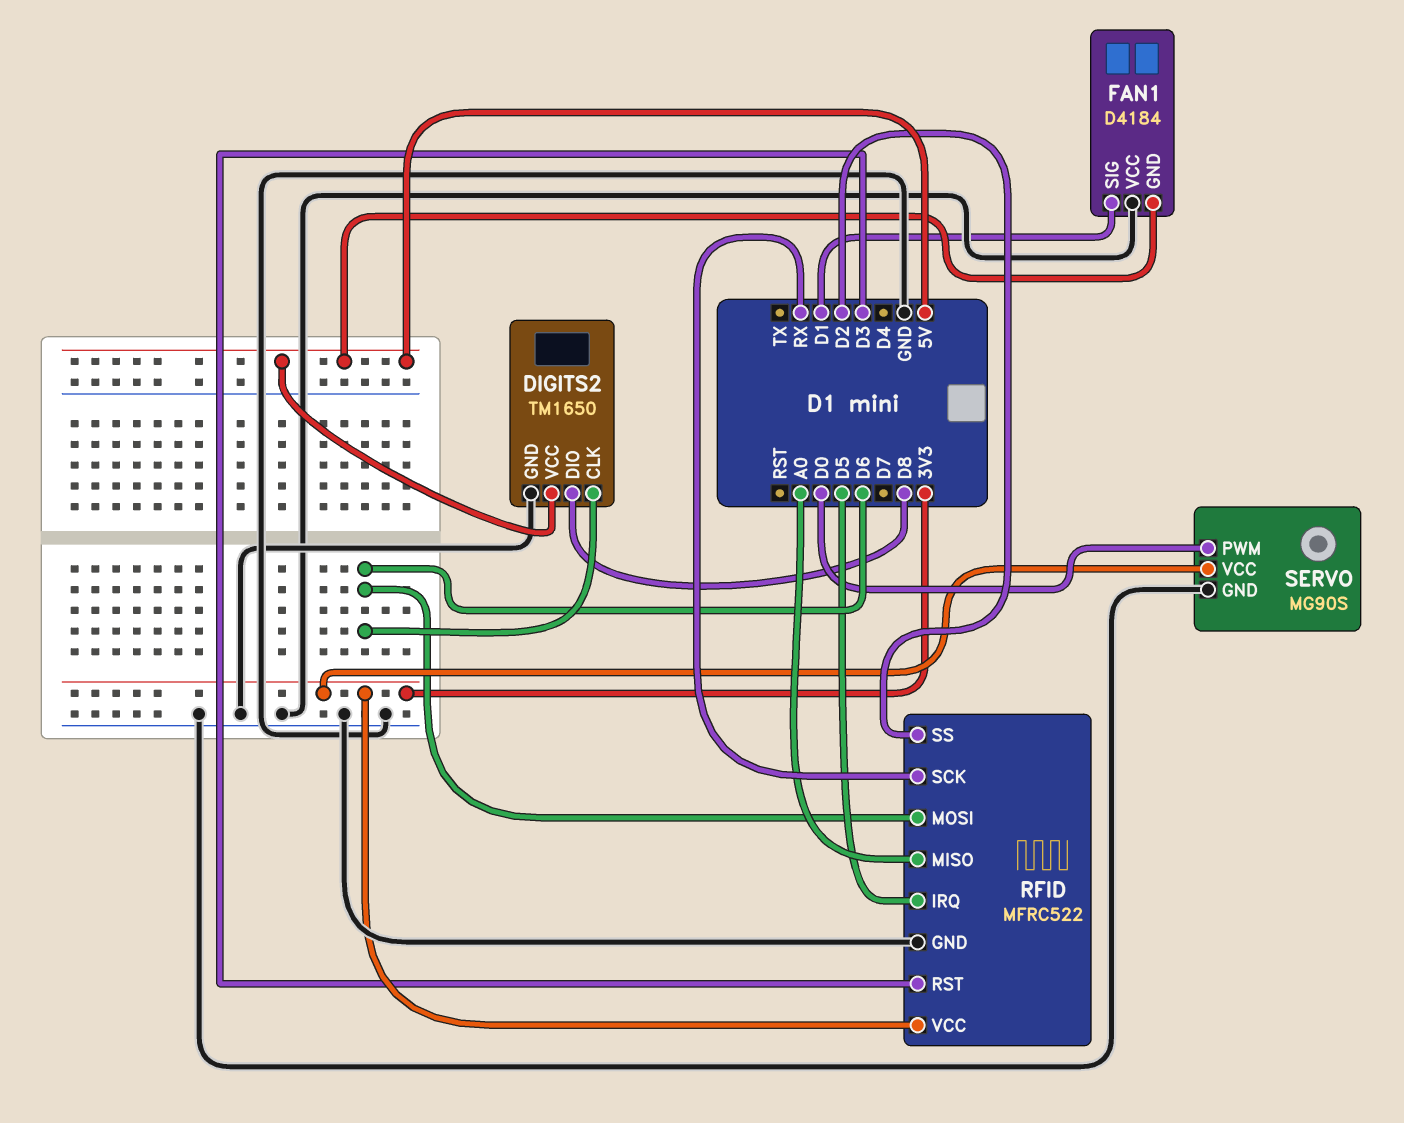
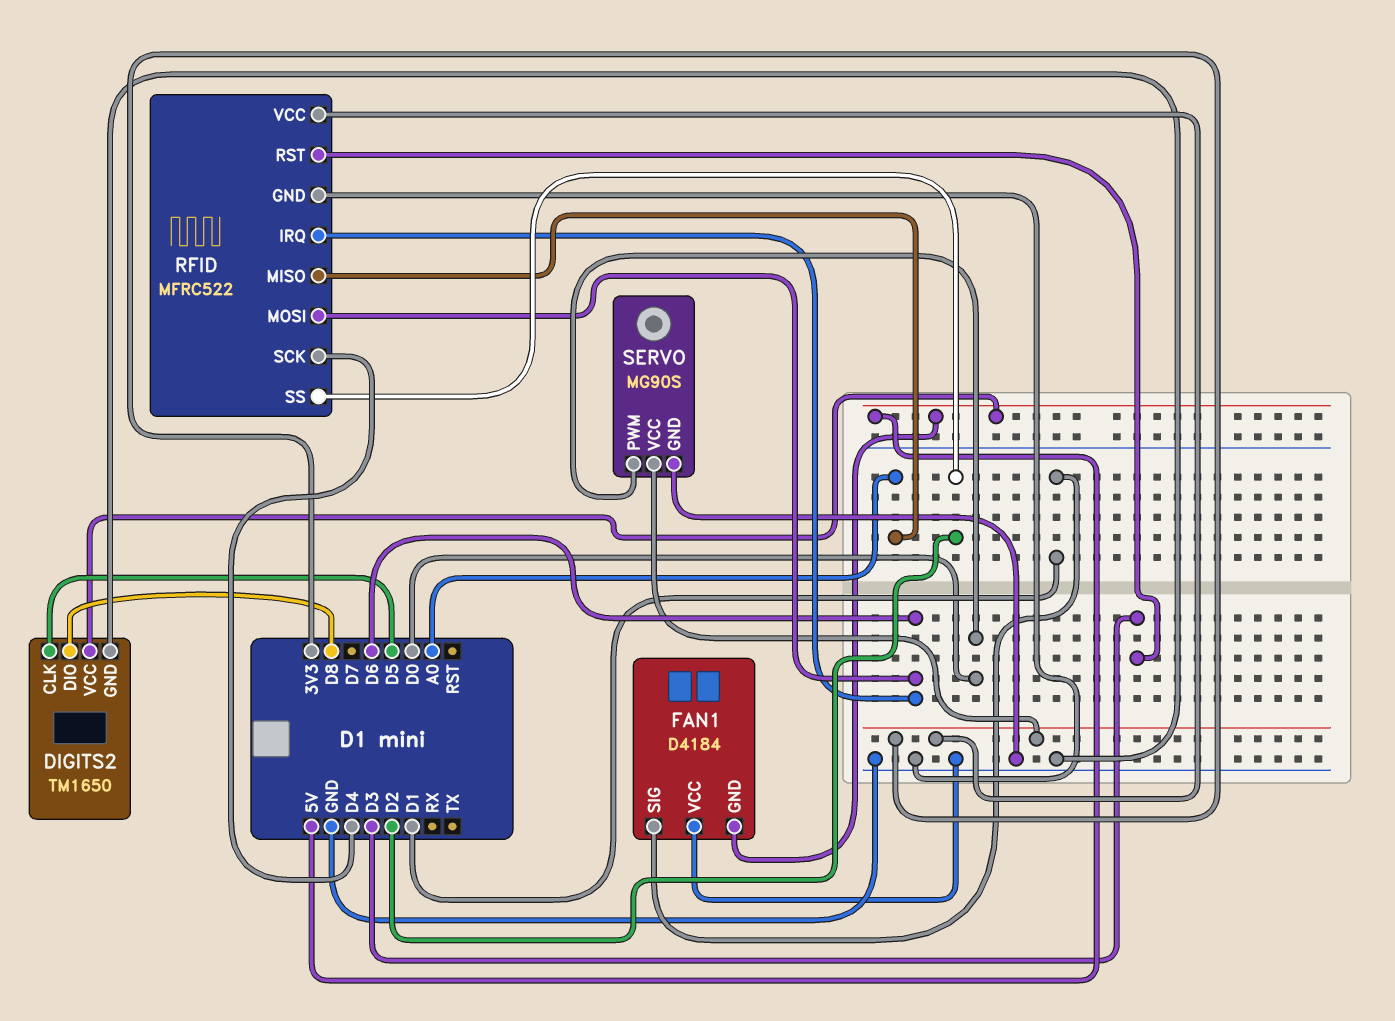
DIGITS2 pin CLK: D6 -> D5
RFID pin IRQ: D5 -> D6
RFID pin SCK: RX -> D4

